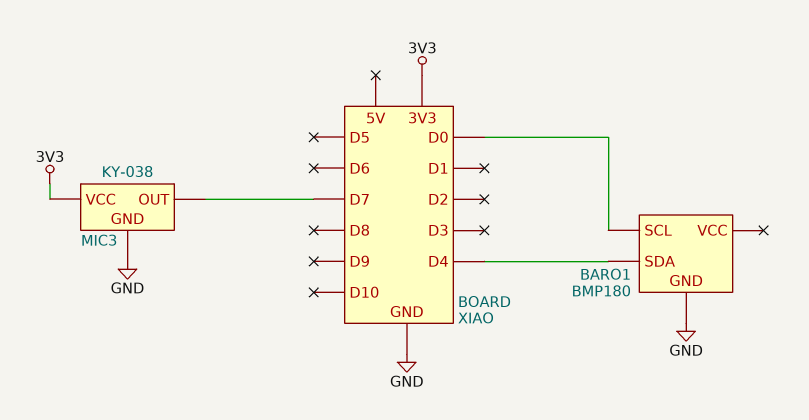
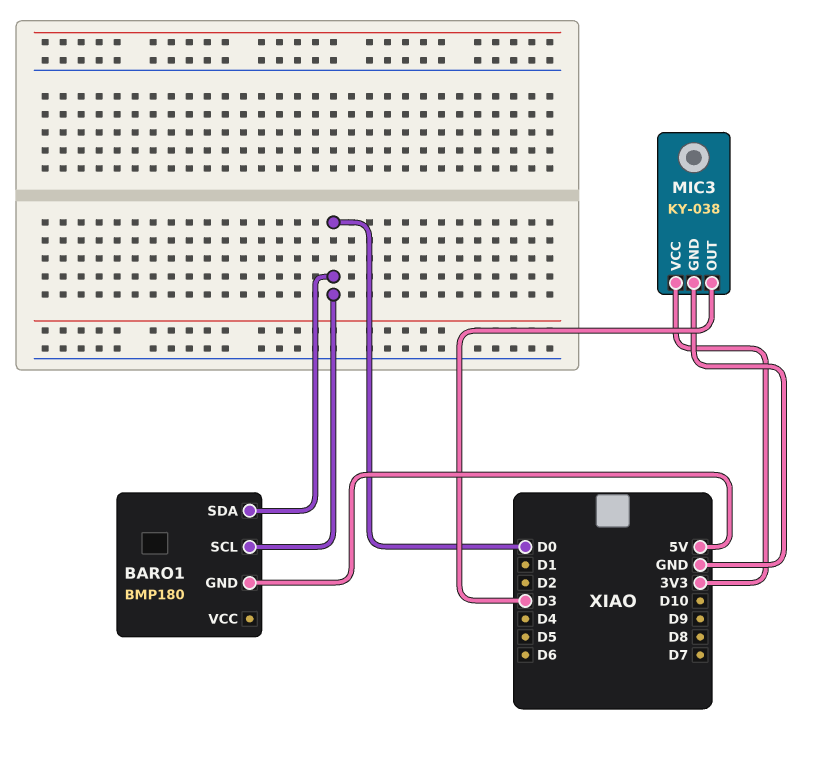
BARO1 pin GND: GND -> 5V
BARO1 pin SDA: D4 -> D0
MIC3 pin OUT: D7 -> D3

